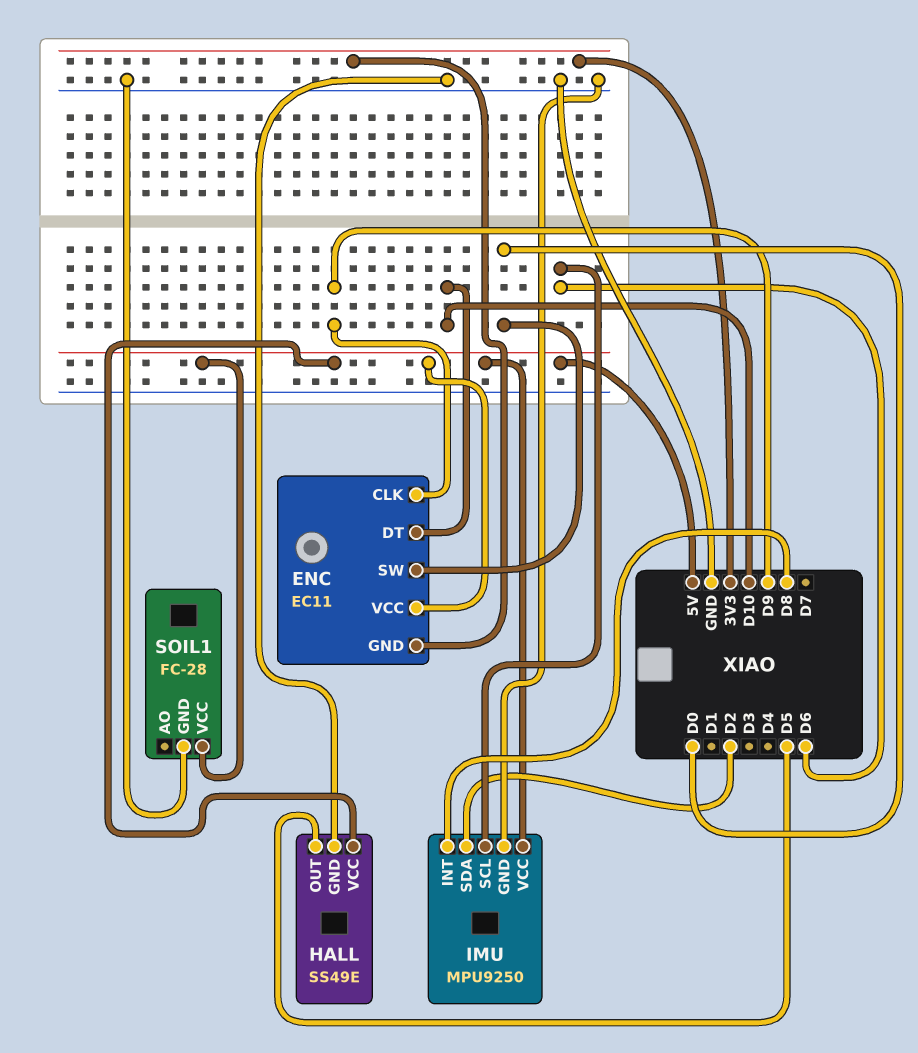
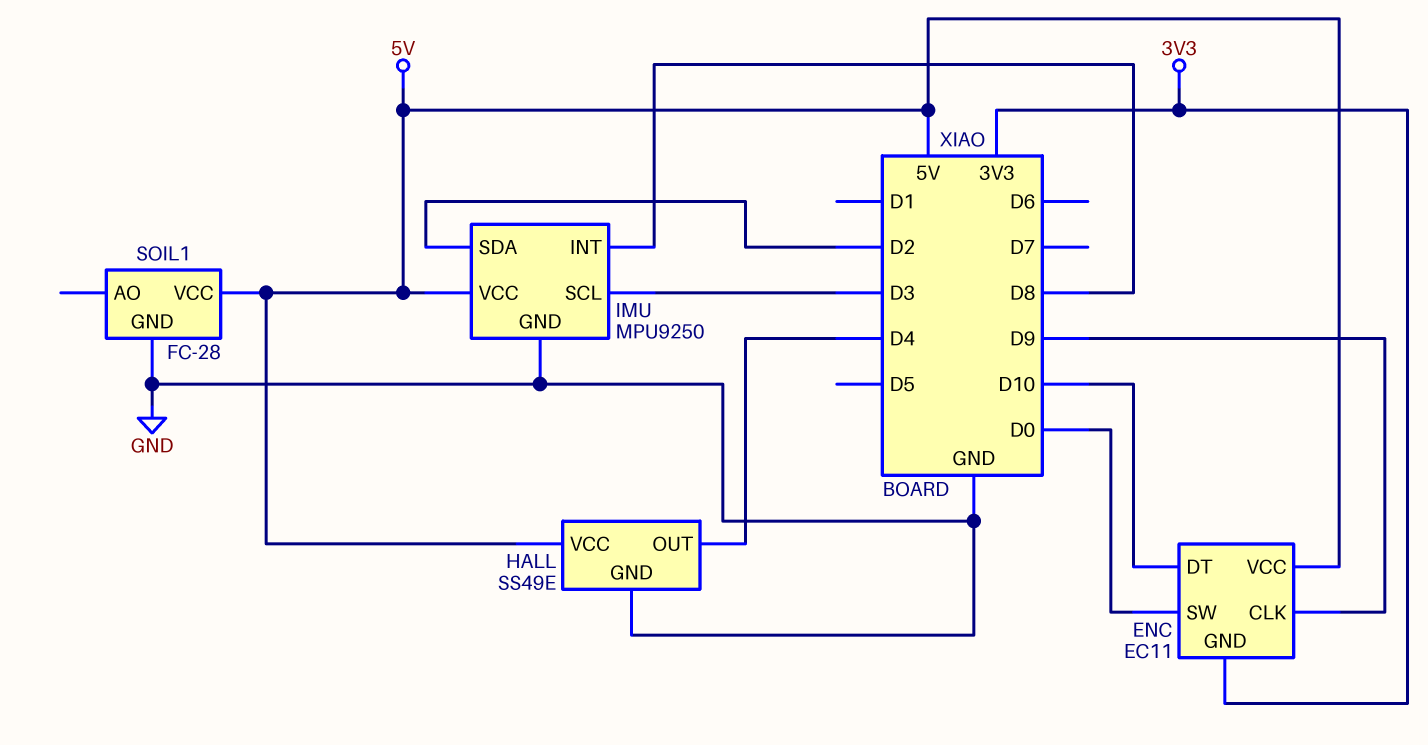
HALL pin OUT: D5 -> D4
IMU pin SCL: D6 -> D3

